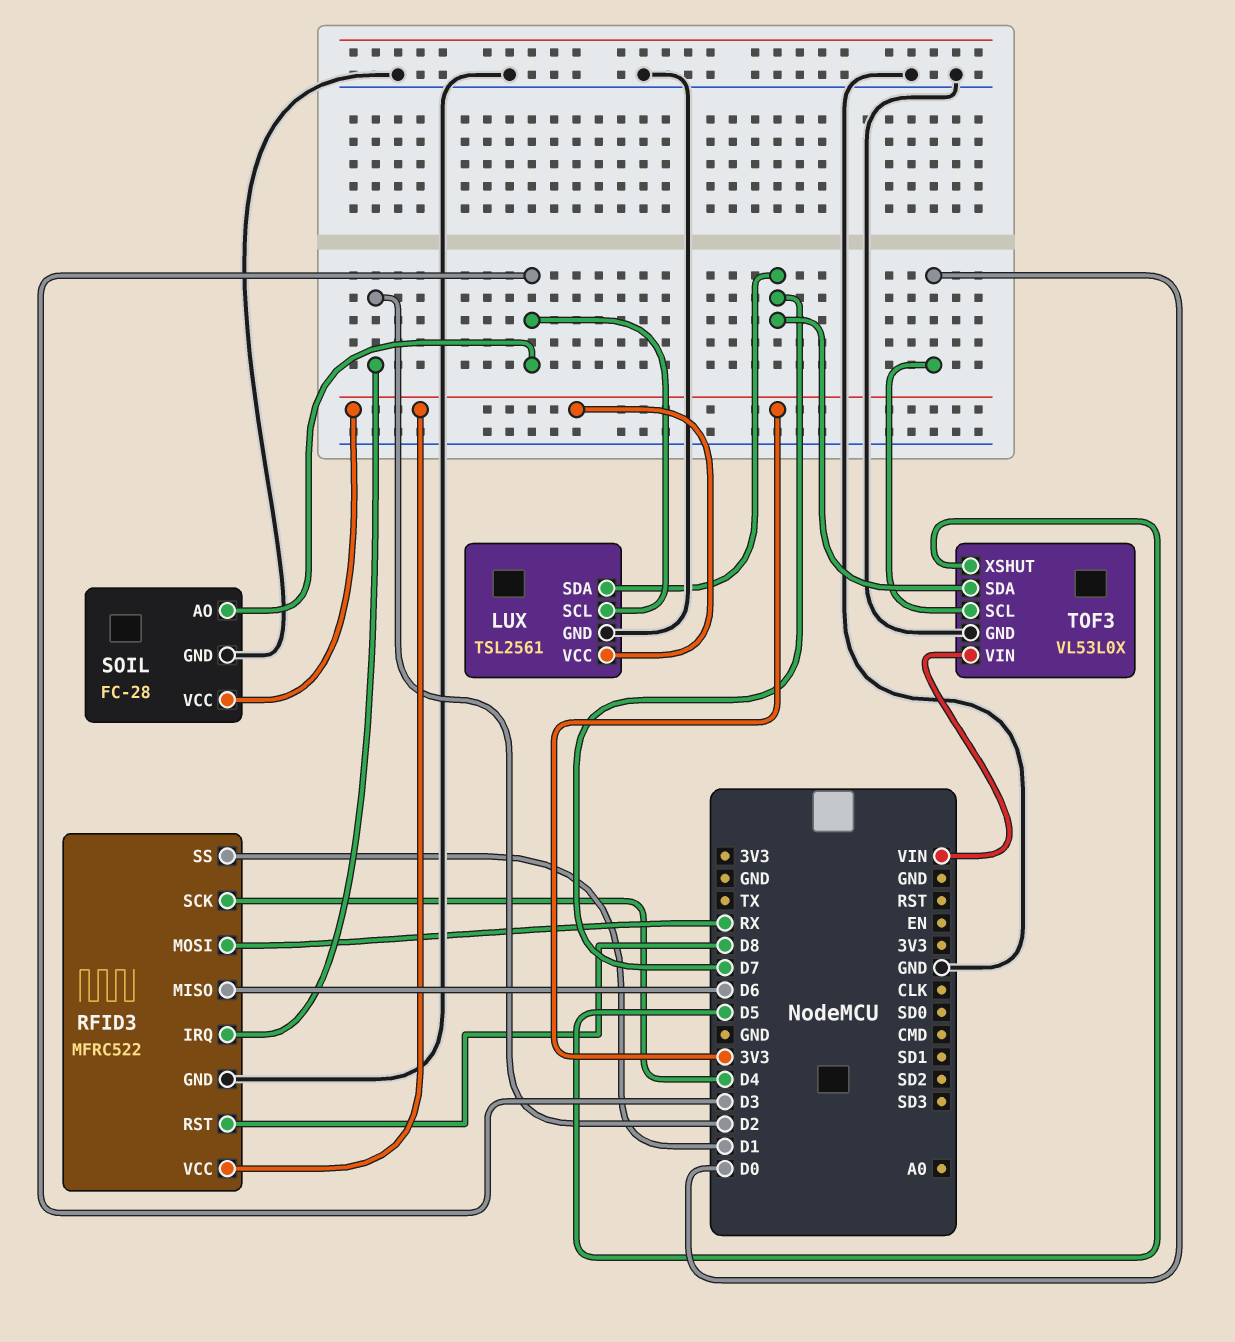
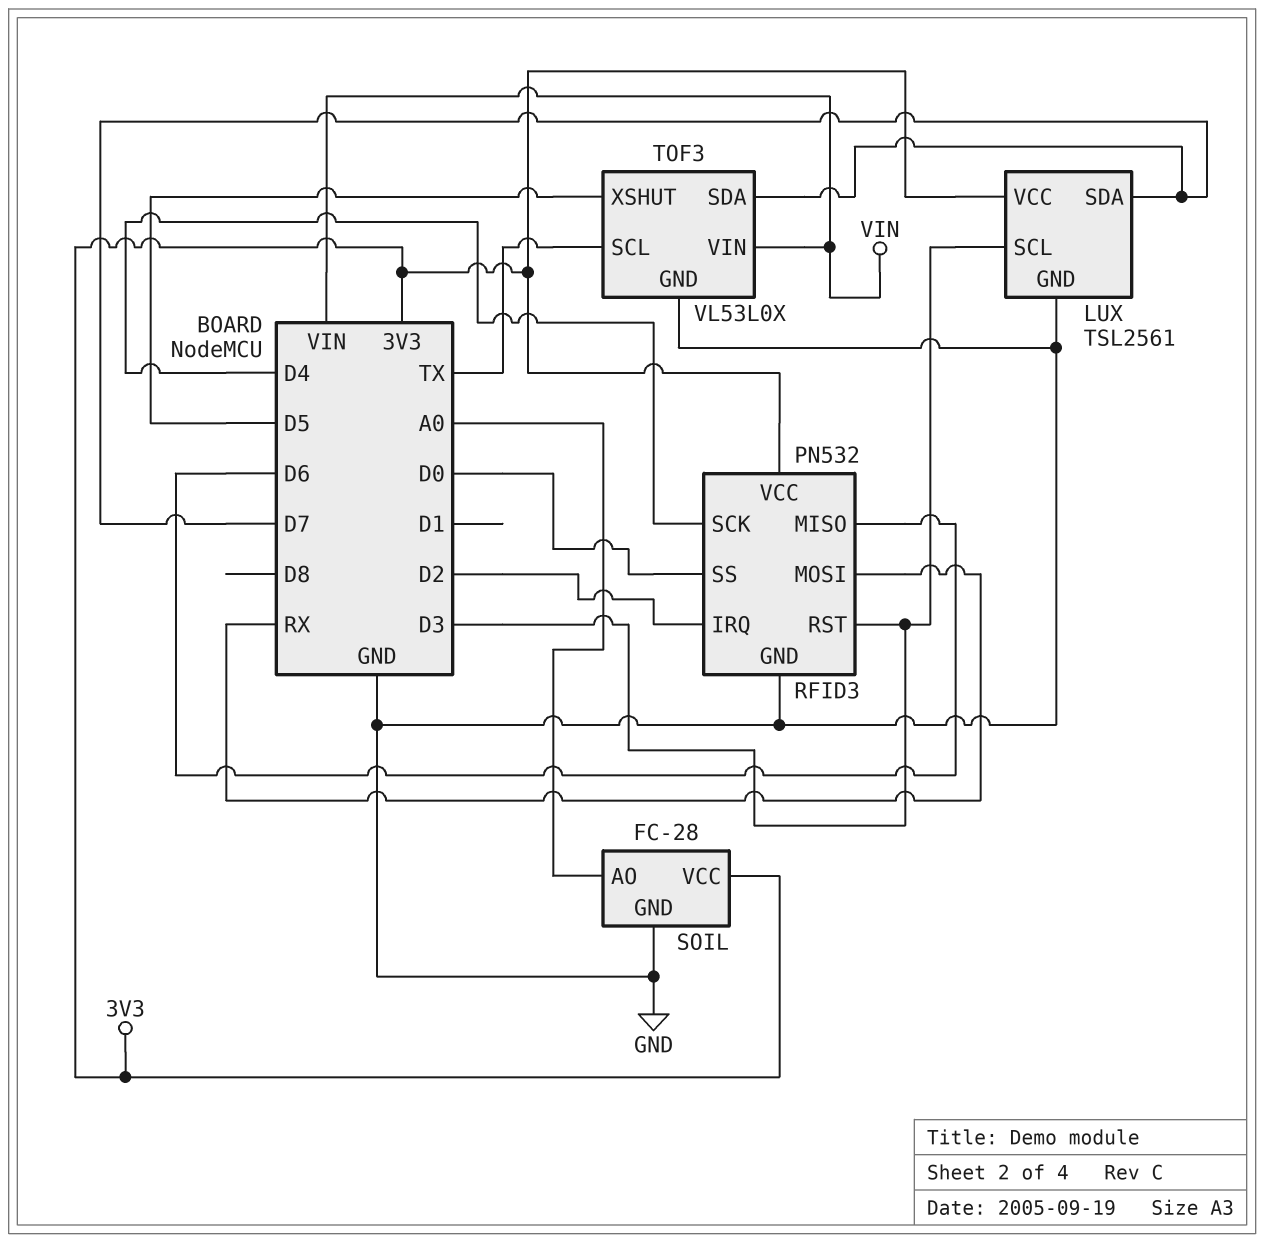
RFID3: MFRC522 -> PN532
RFID3 pin RST: D8 -> D3
RFID3 pin SS: D1 -> D0
SOIL pin AO: D3 -> A0
TOF3 pin SCL: D0 -> TX

